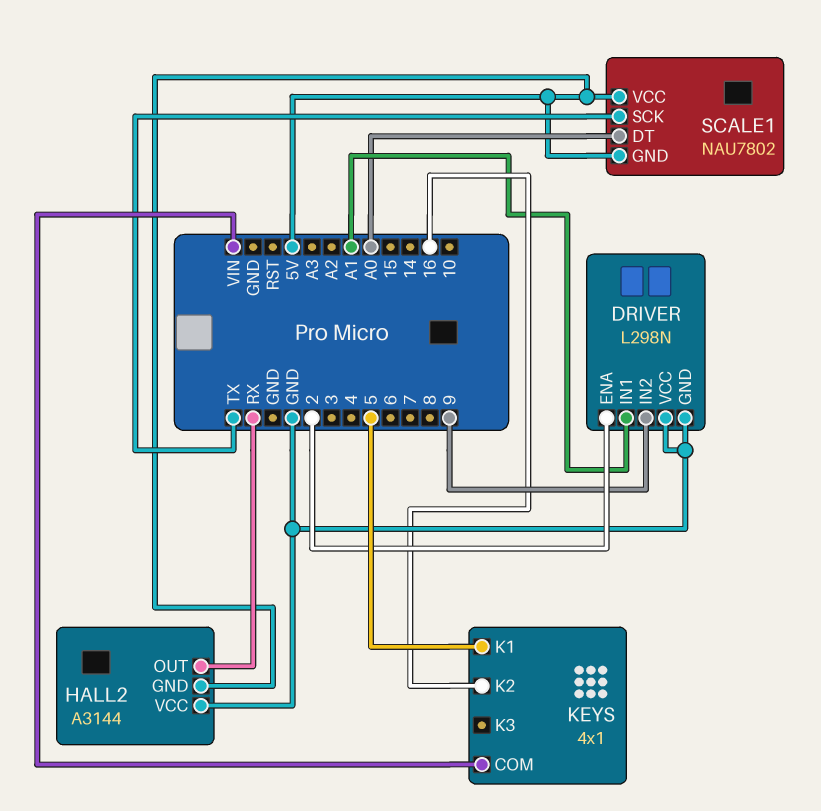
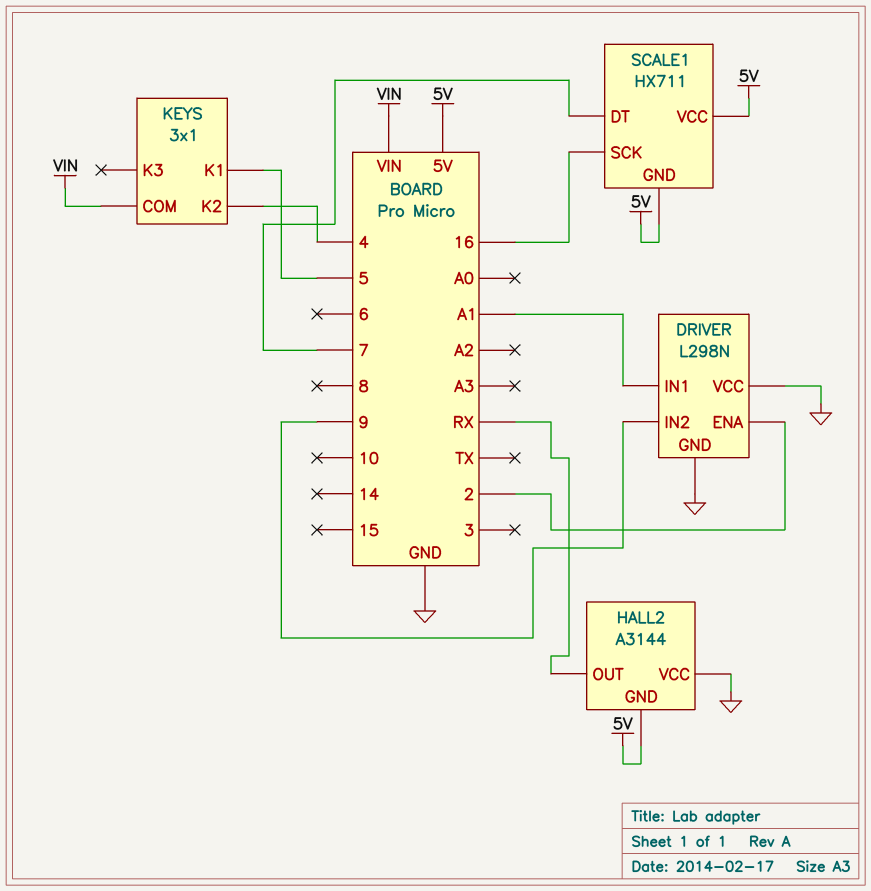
KEYS: 4x1 -> 3x1
KEYS pin K2: 16 -> 4
SCALE1: NAU7802 -> HX711
SCALE1 pin DT: A0 -> 7
SCALE1 pin SCK: TX -> 16

